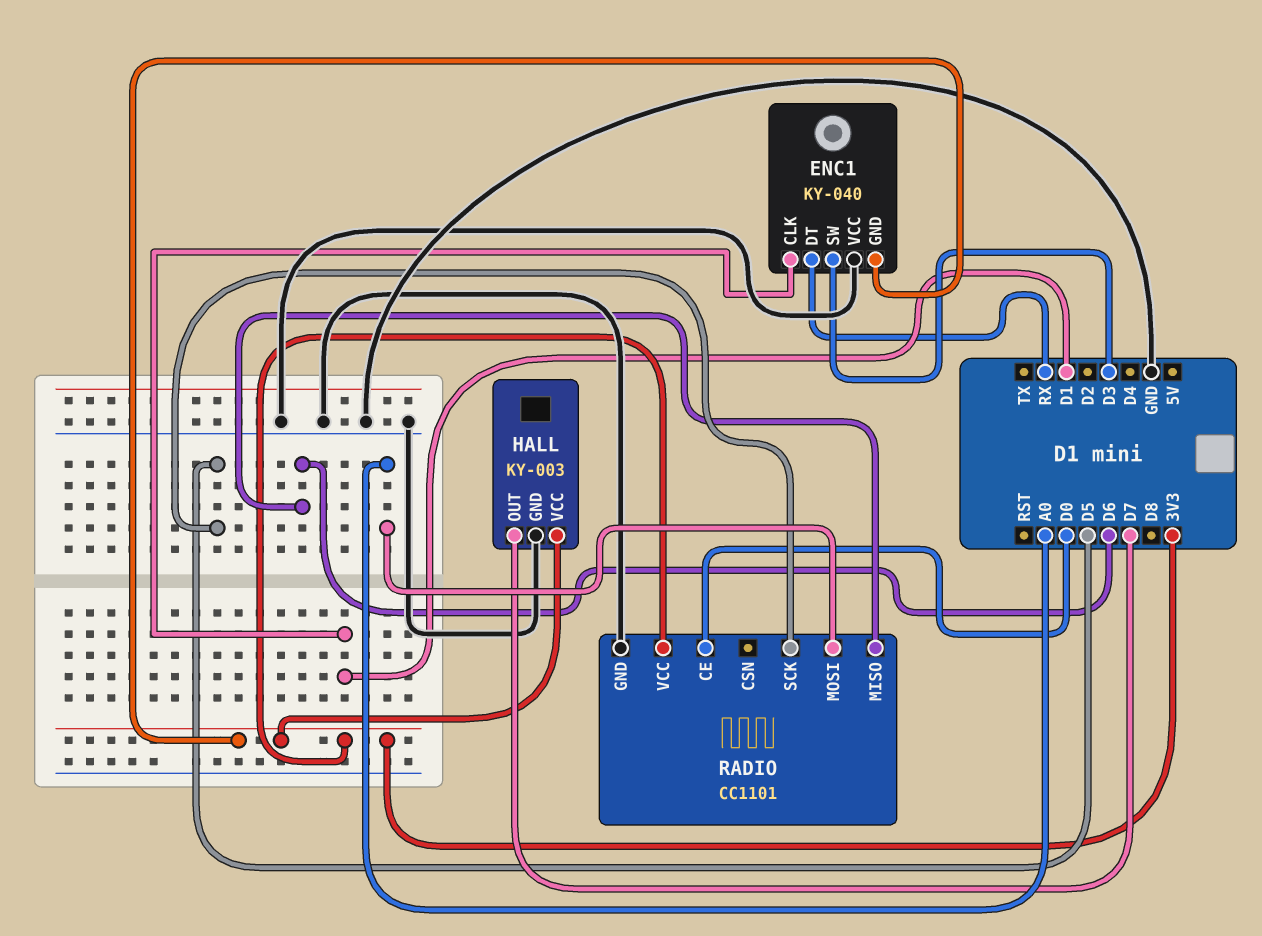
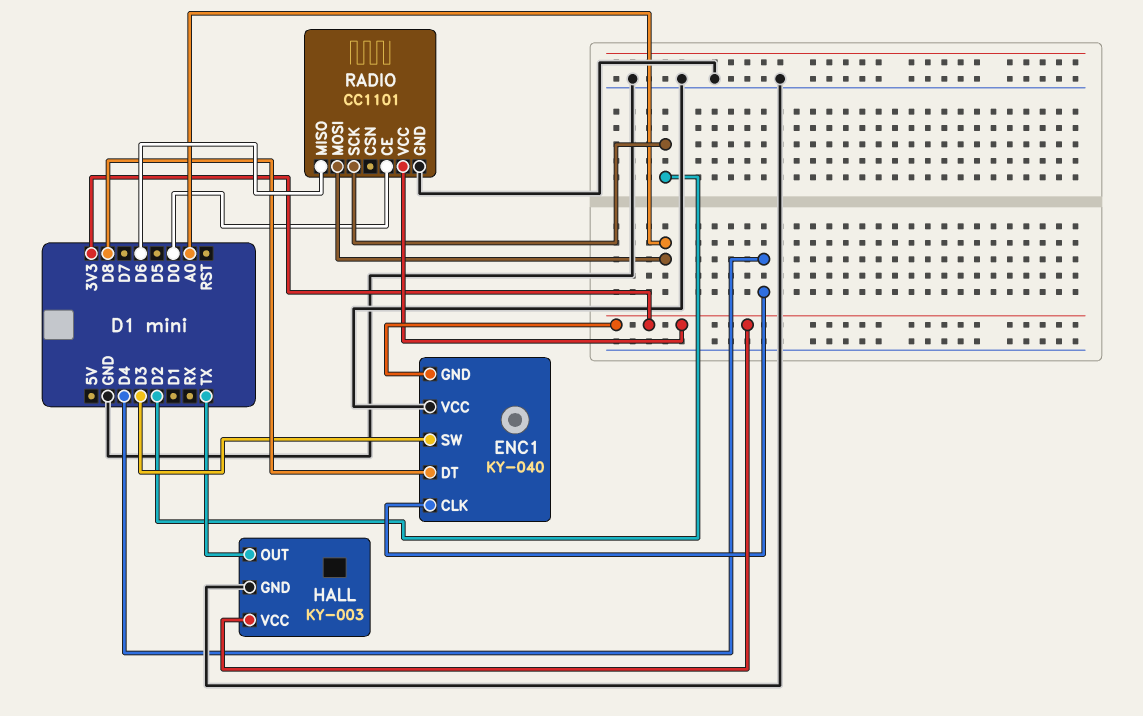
ENC1 pin CLK: D1 -> D4
ENC1 pin DT: RX -> D8
HALL pin OUT: D7 -> TX
RADIO pin SCK: D5 -> D2

